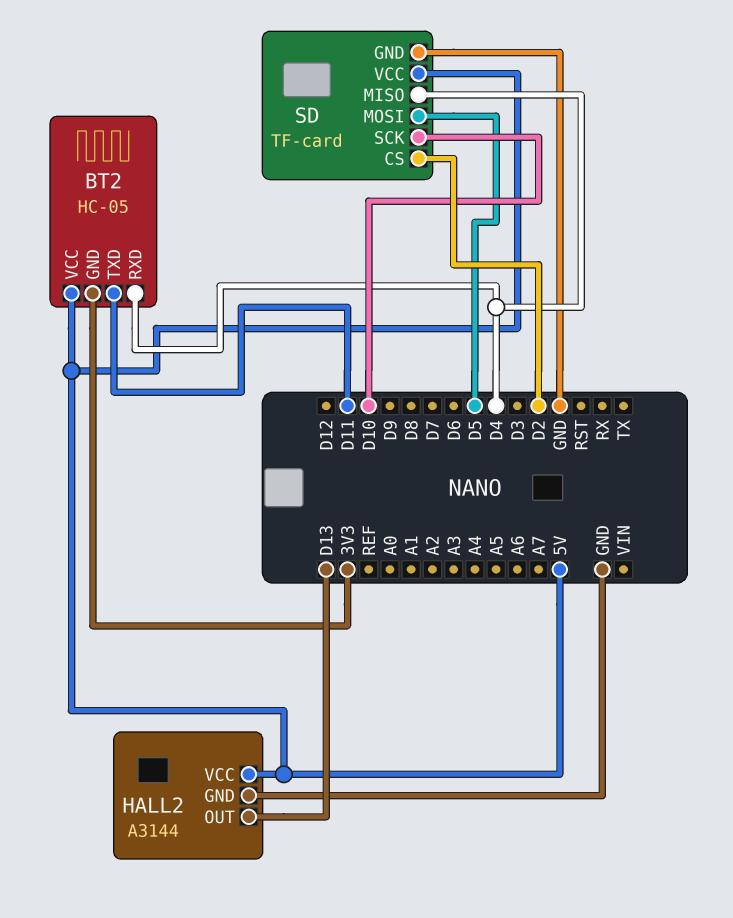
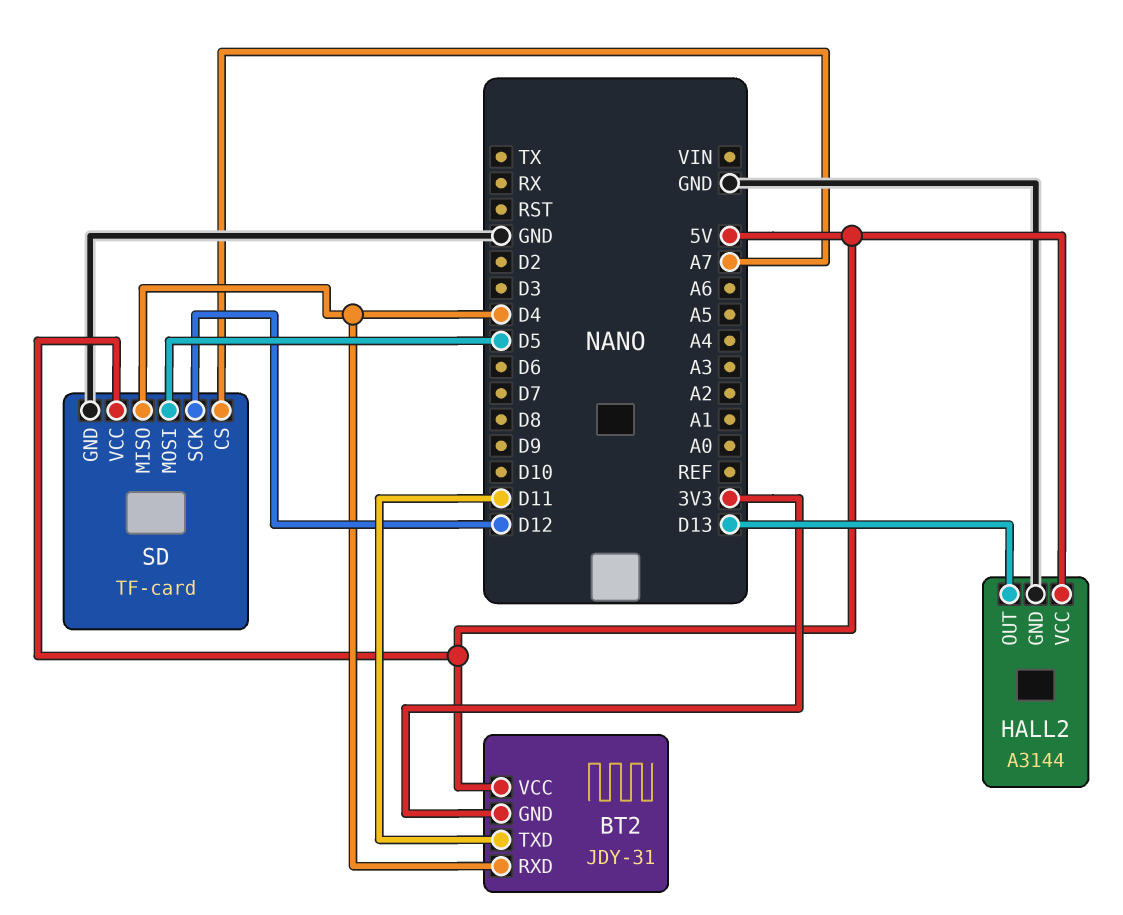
BT2: HC-05 -> JDY-31
SD pin CS: D2 -> A7
SD pin SCK: D10 -> D12

